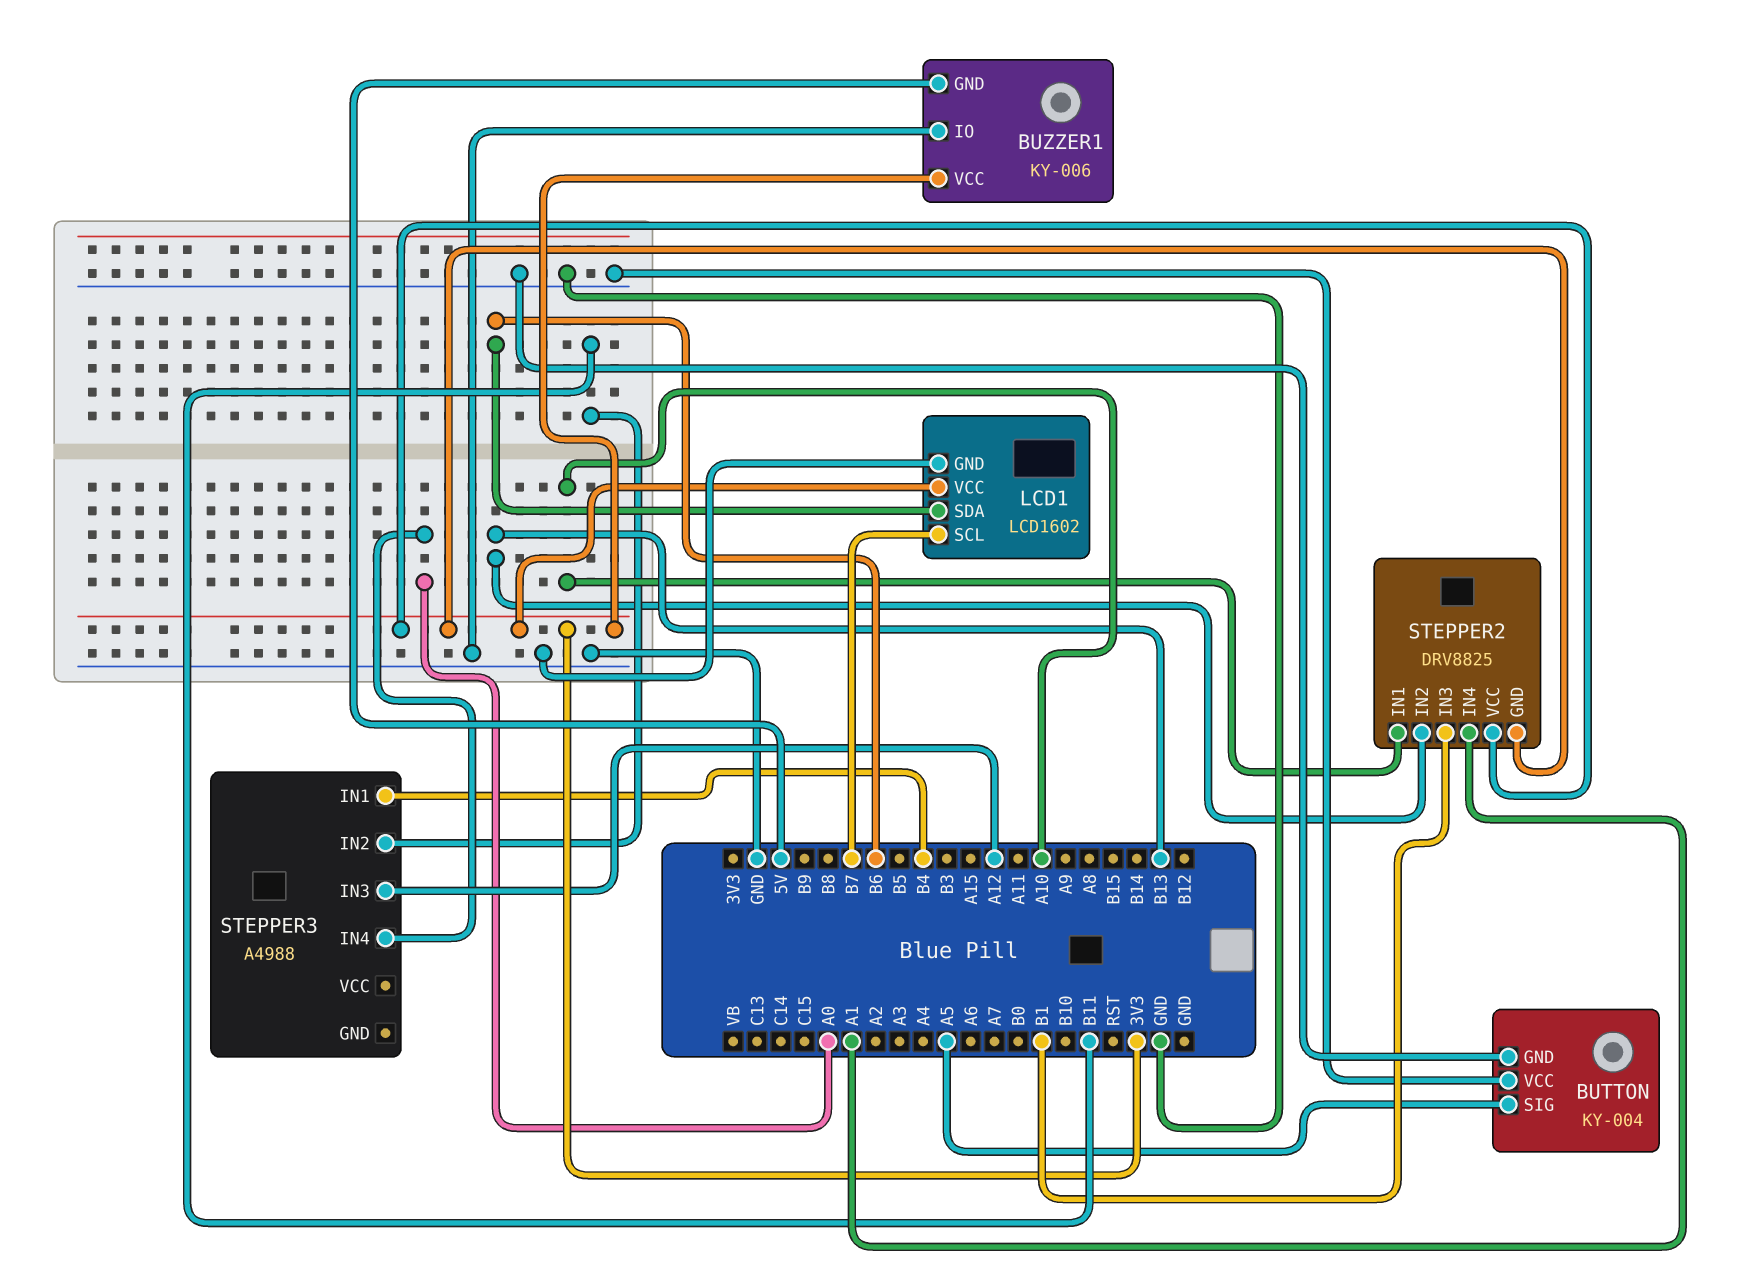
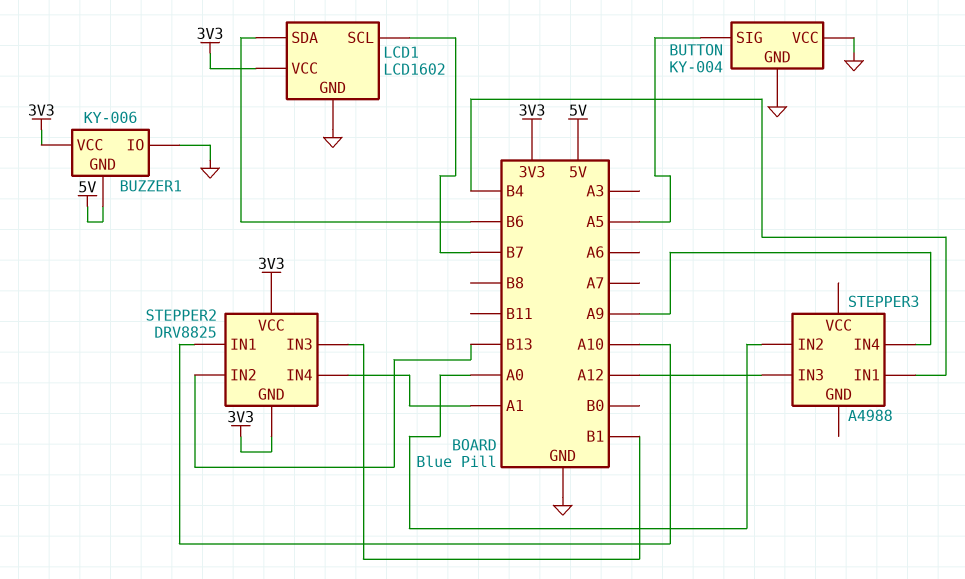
STEPPER3 pin IN2: B11 -> A0
STEPPER3 pin IN4: A0 -> A9

